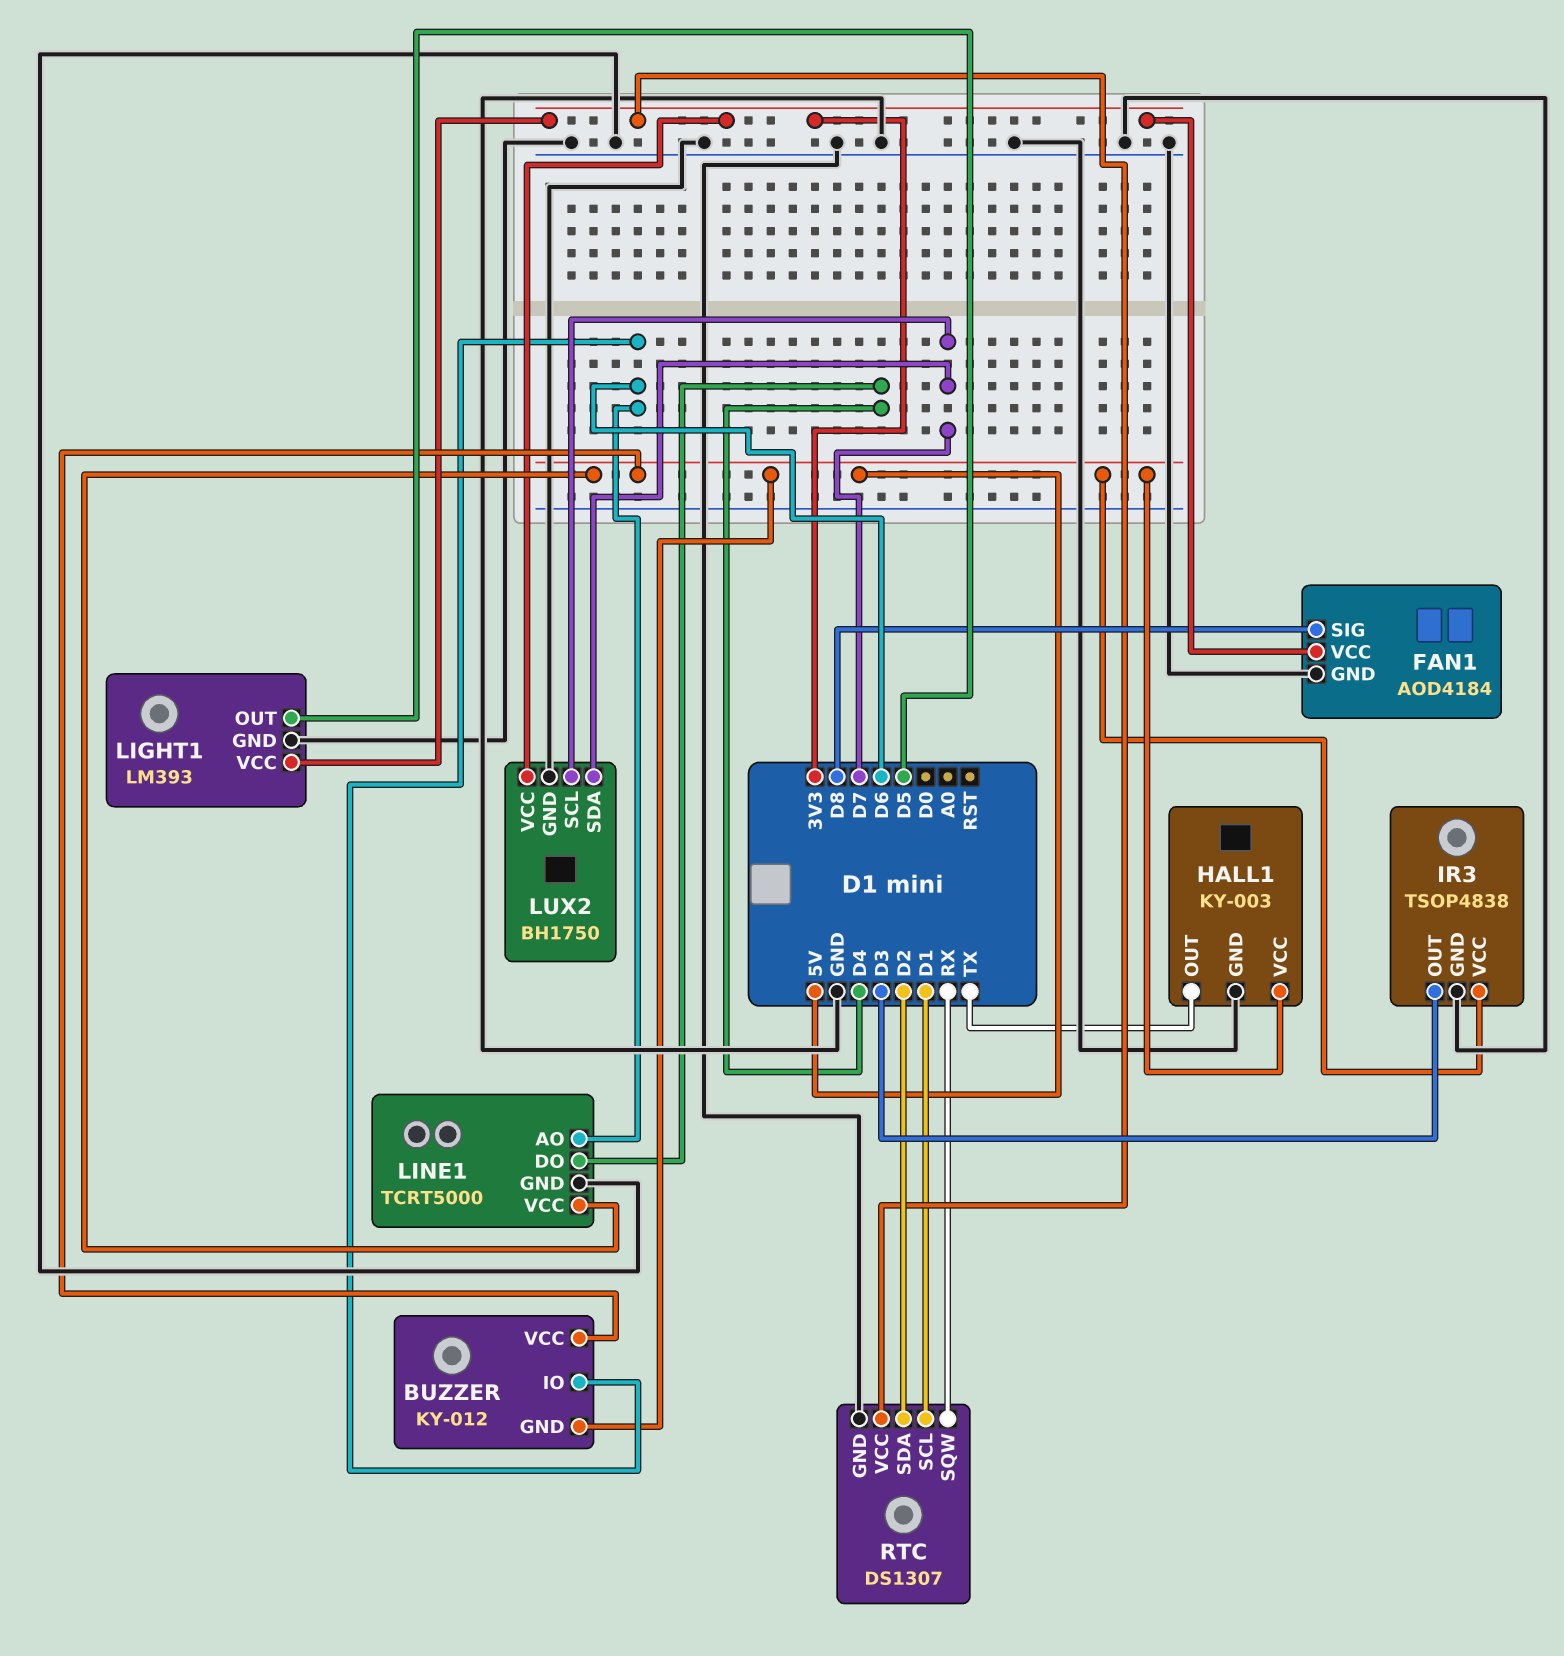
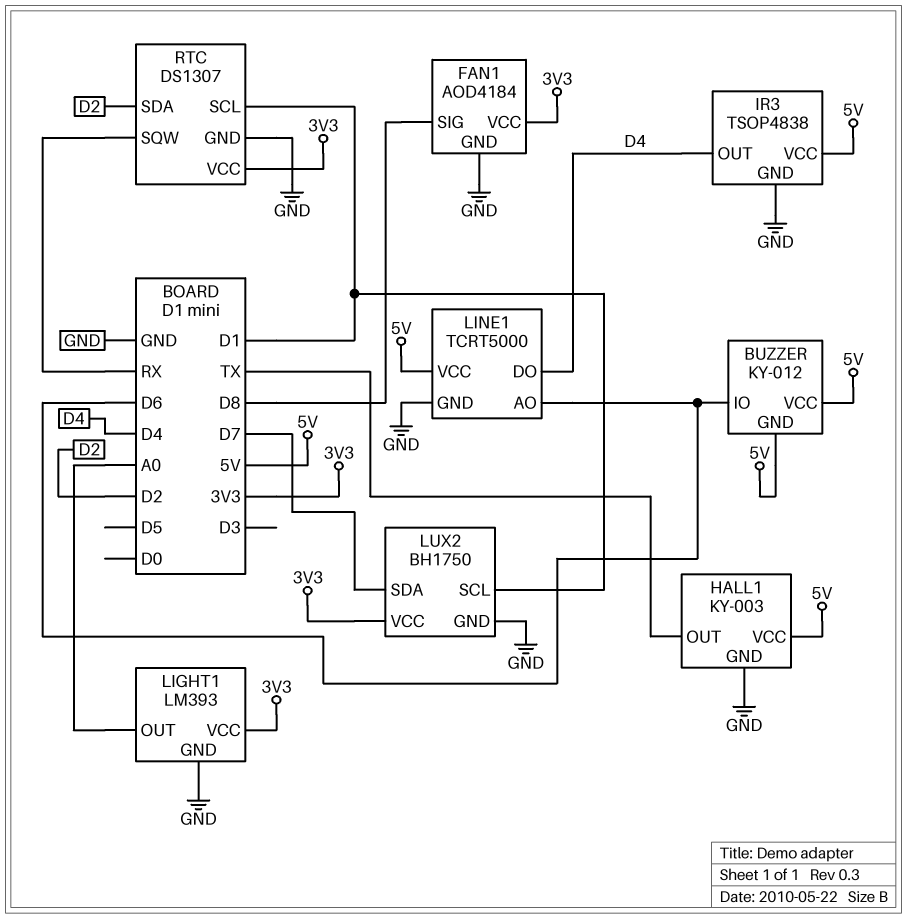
IR3 pin OUT: D3 -> D4
LIGHT1 pin OUT: D5 -> A0
LUX2 pin SCL: D7 -> D1

